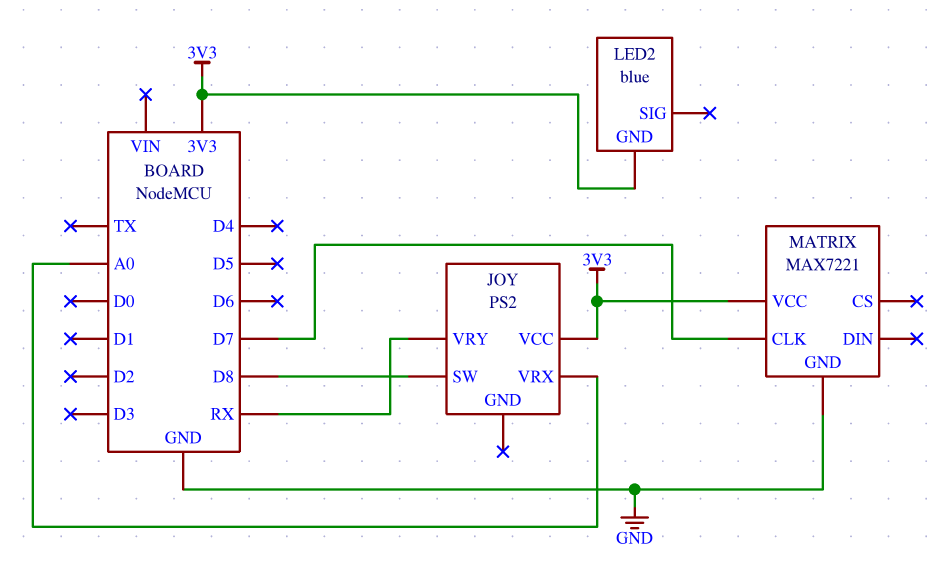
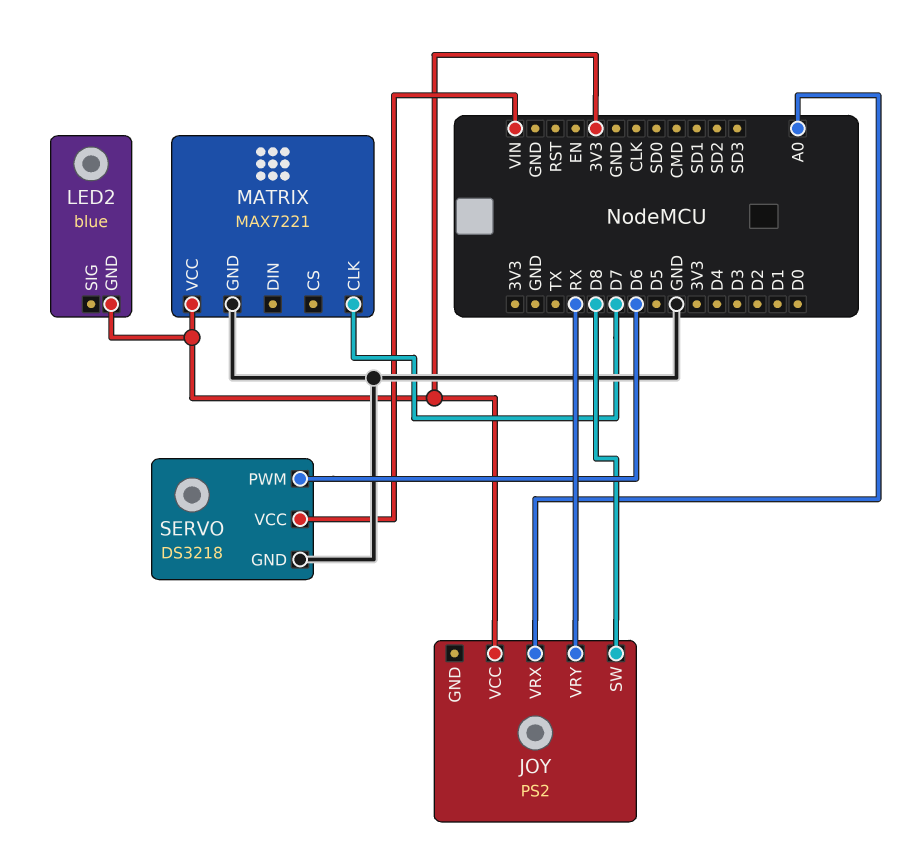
SERVO: none -> DS3218
SERVO pin GND: none -> GND
SERVO pin PWM: none -> D6
SERVO pin VCC: none -> VIN

